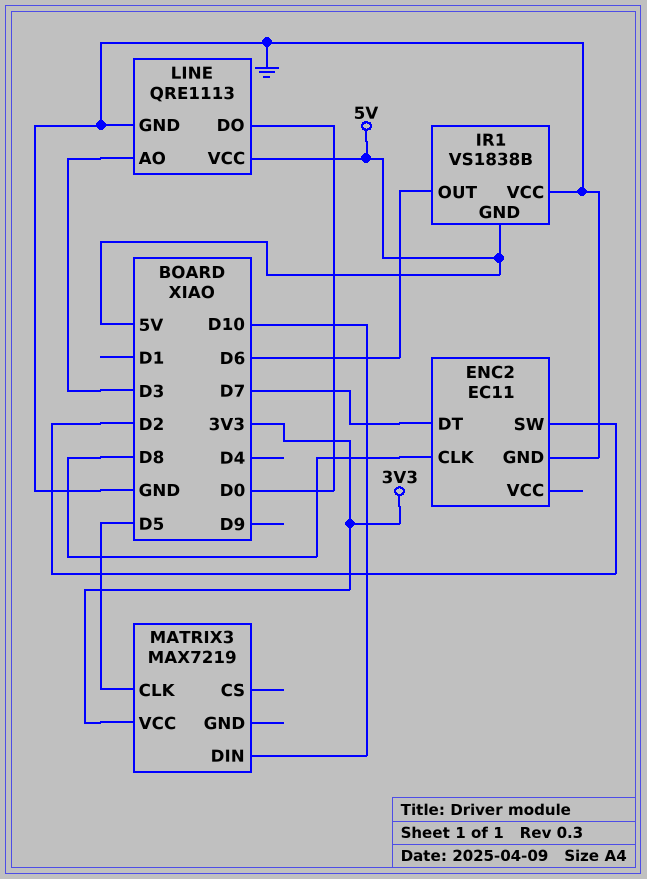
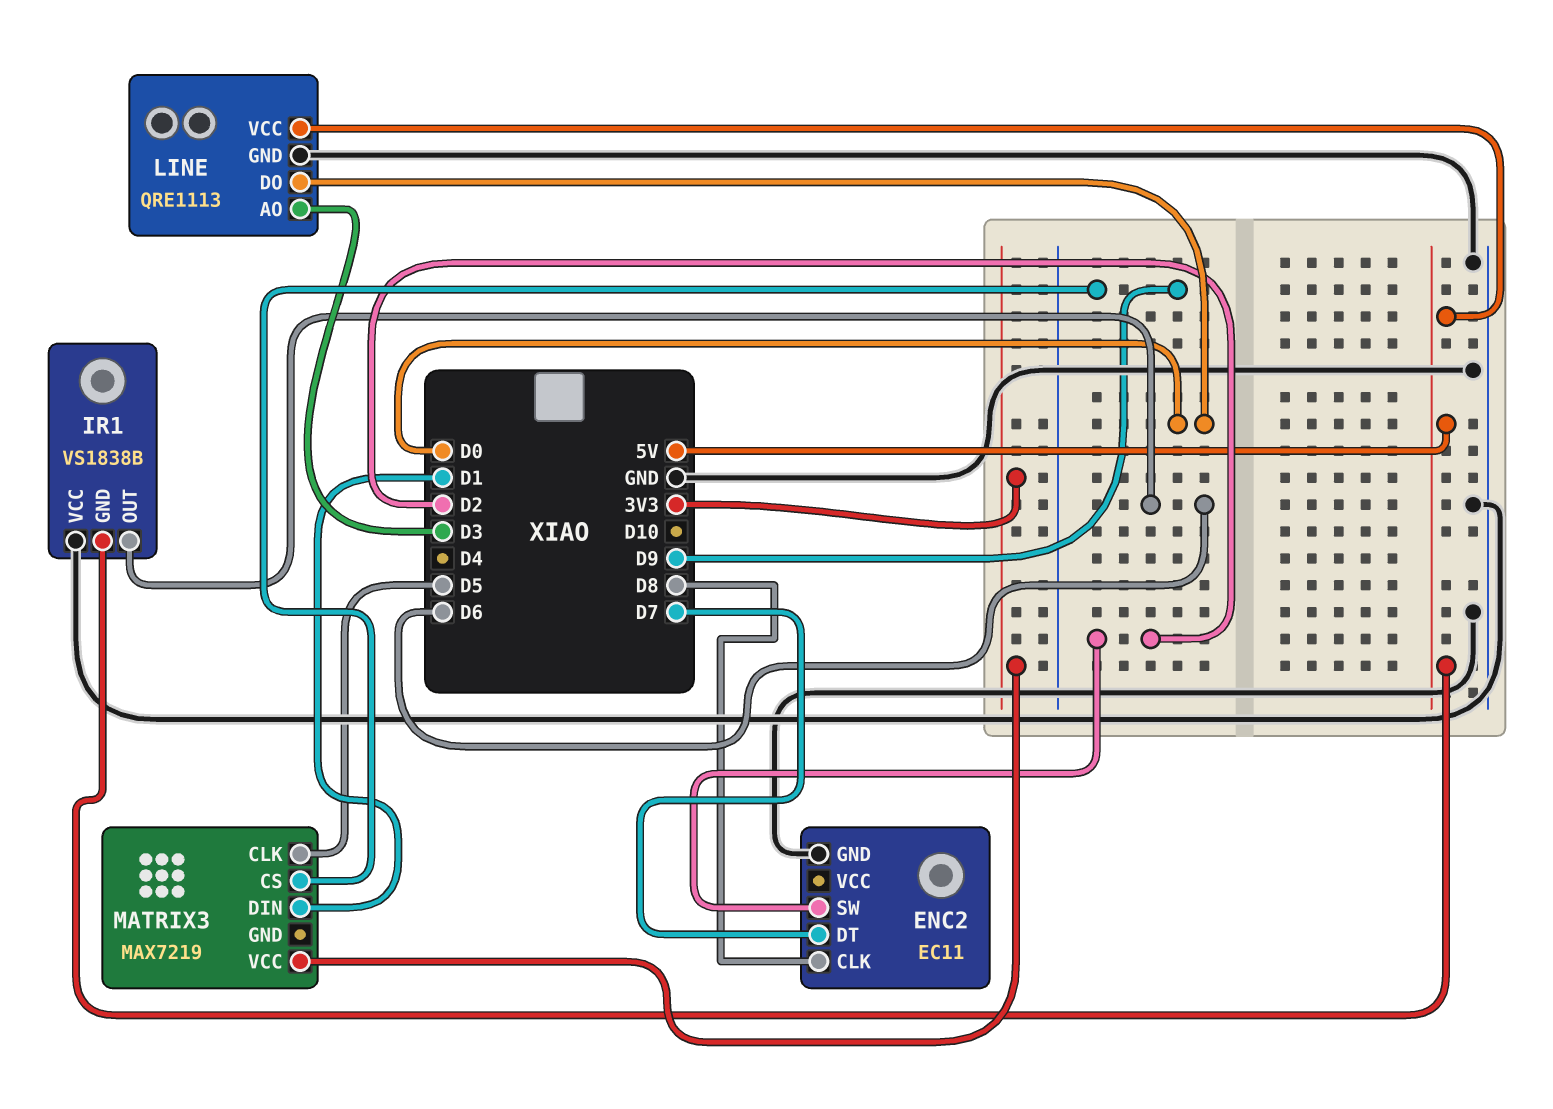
MATRIX3 pin CS: none -> D9
MATRIX3 pin DIN: D10 -> D1

